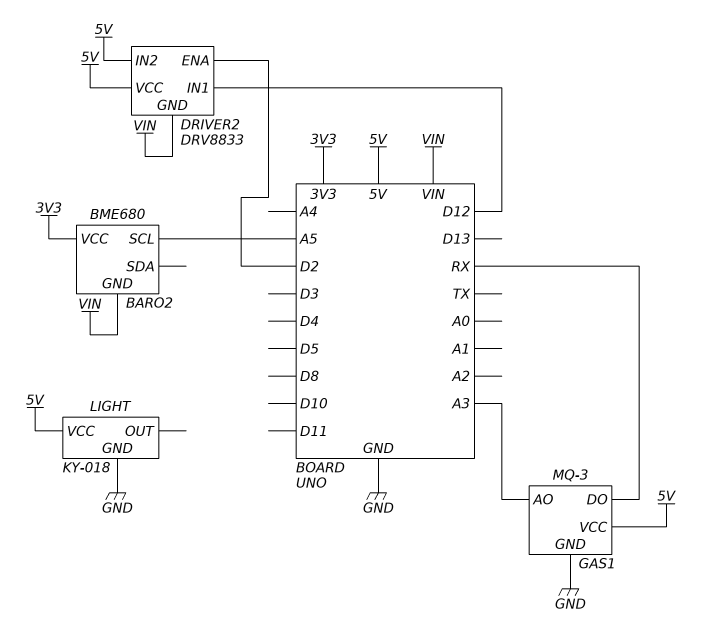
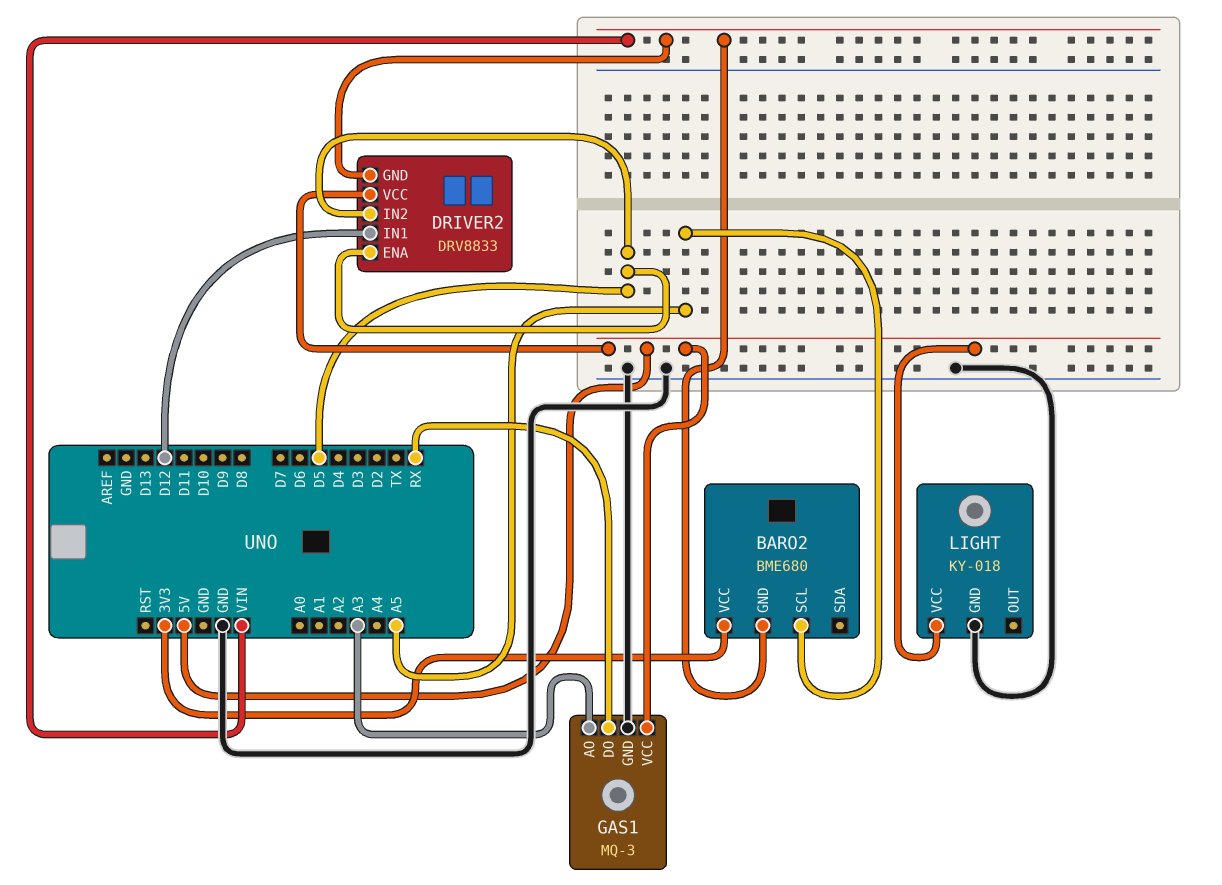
DRIVER2 pin ENA: D2 -> D5
DRIVER2 pin IN2: 5V -> D5

